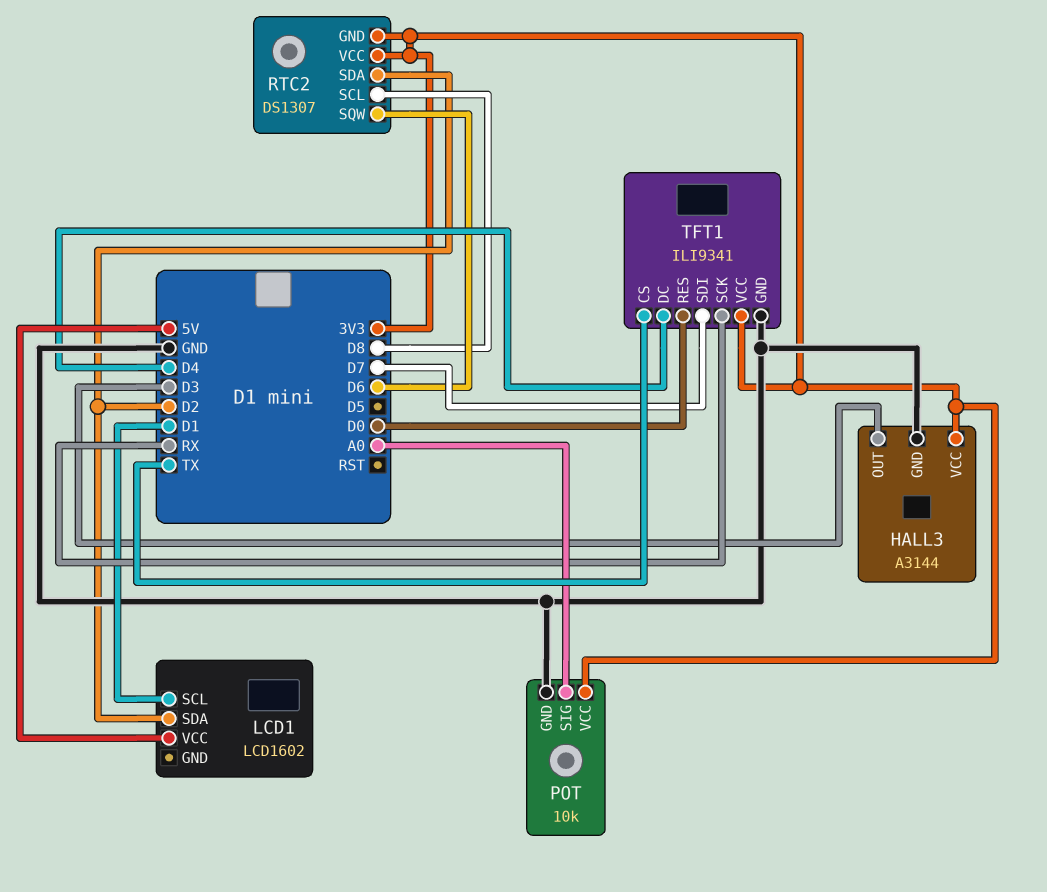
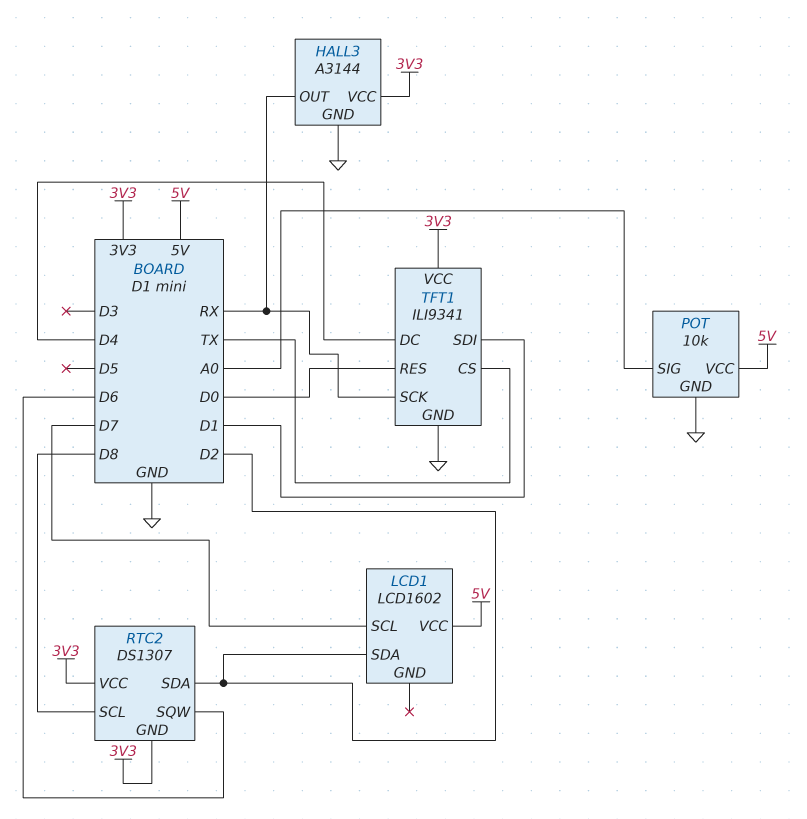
HALL3 pin OUT: D3 -> RX
LCD1 pin SCL: D1 -> D7
POT pin VCC: 3V3 -> 5V
TFT1 pin SDI: D7 -> D1

